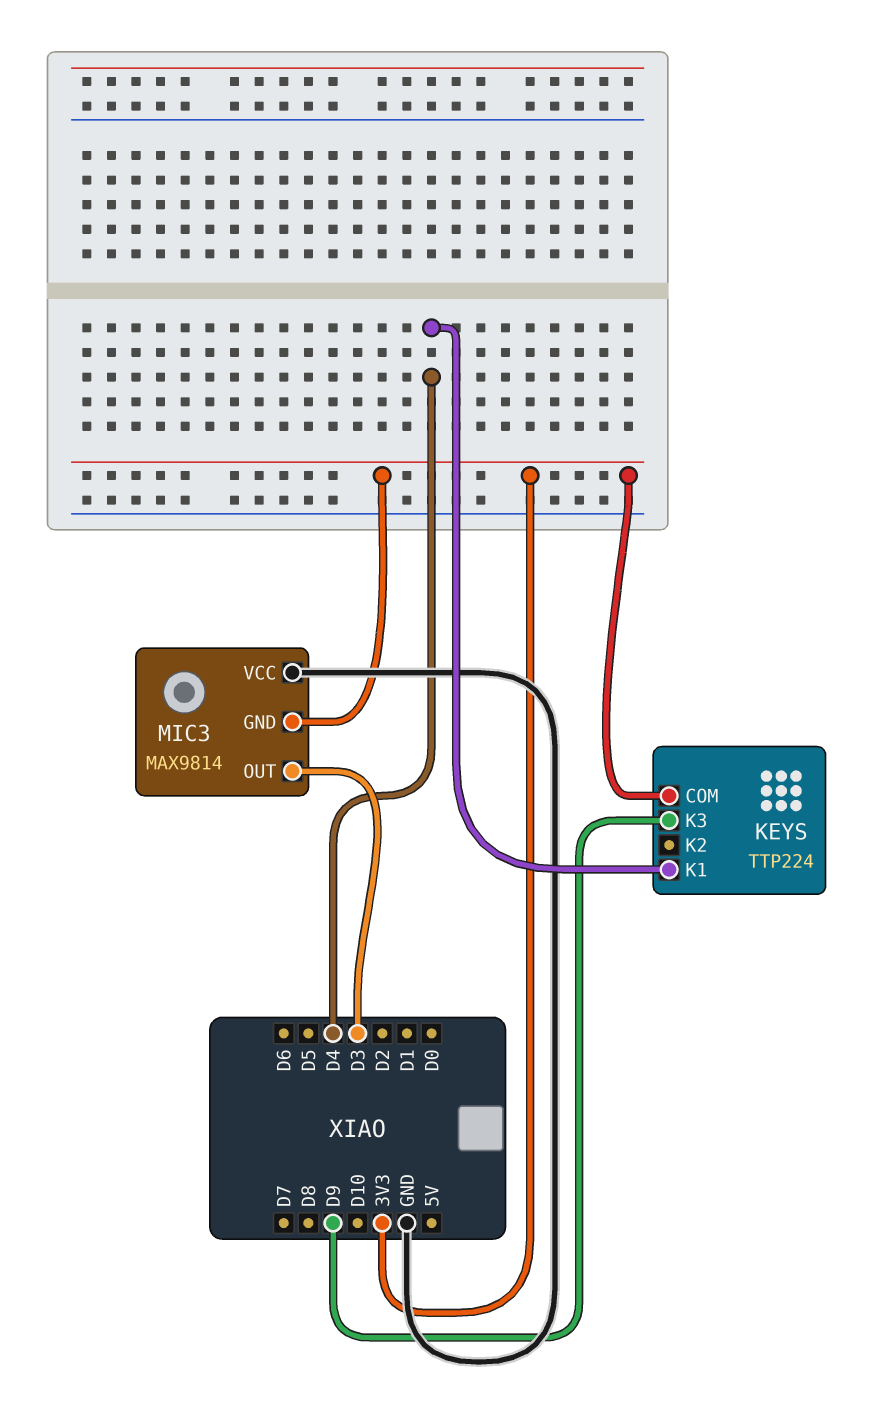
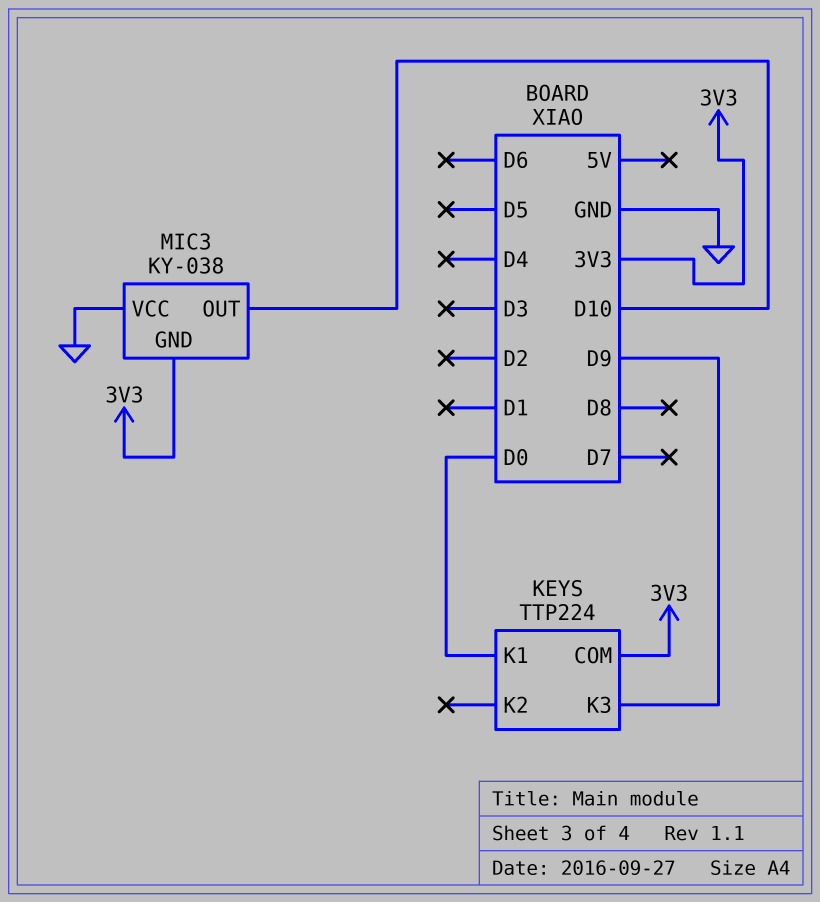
KEYS pin K1: D4 -> D0
MIC3: MAX9814 -> KY-038
MIC3 pin OUT: D3 -> D10

